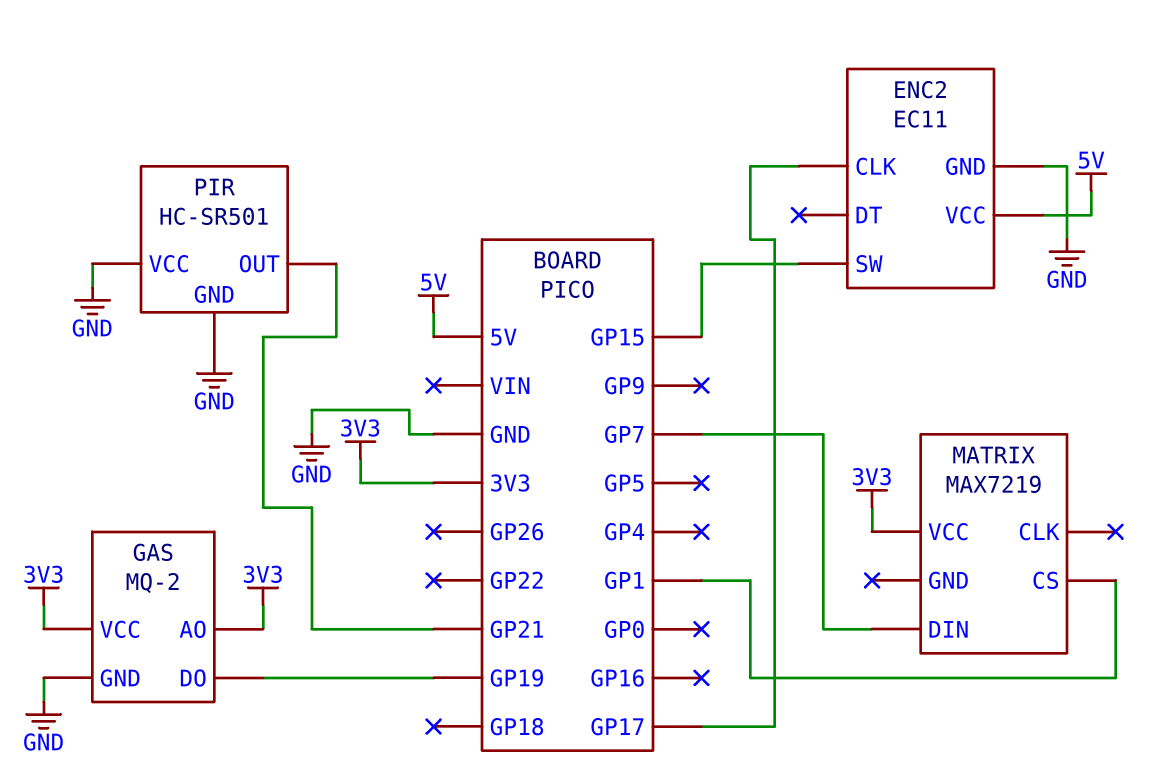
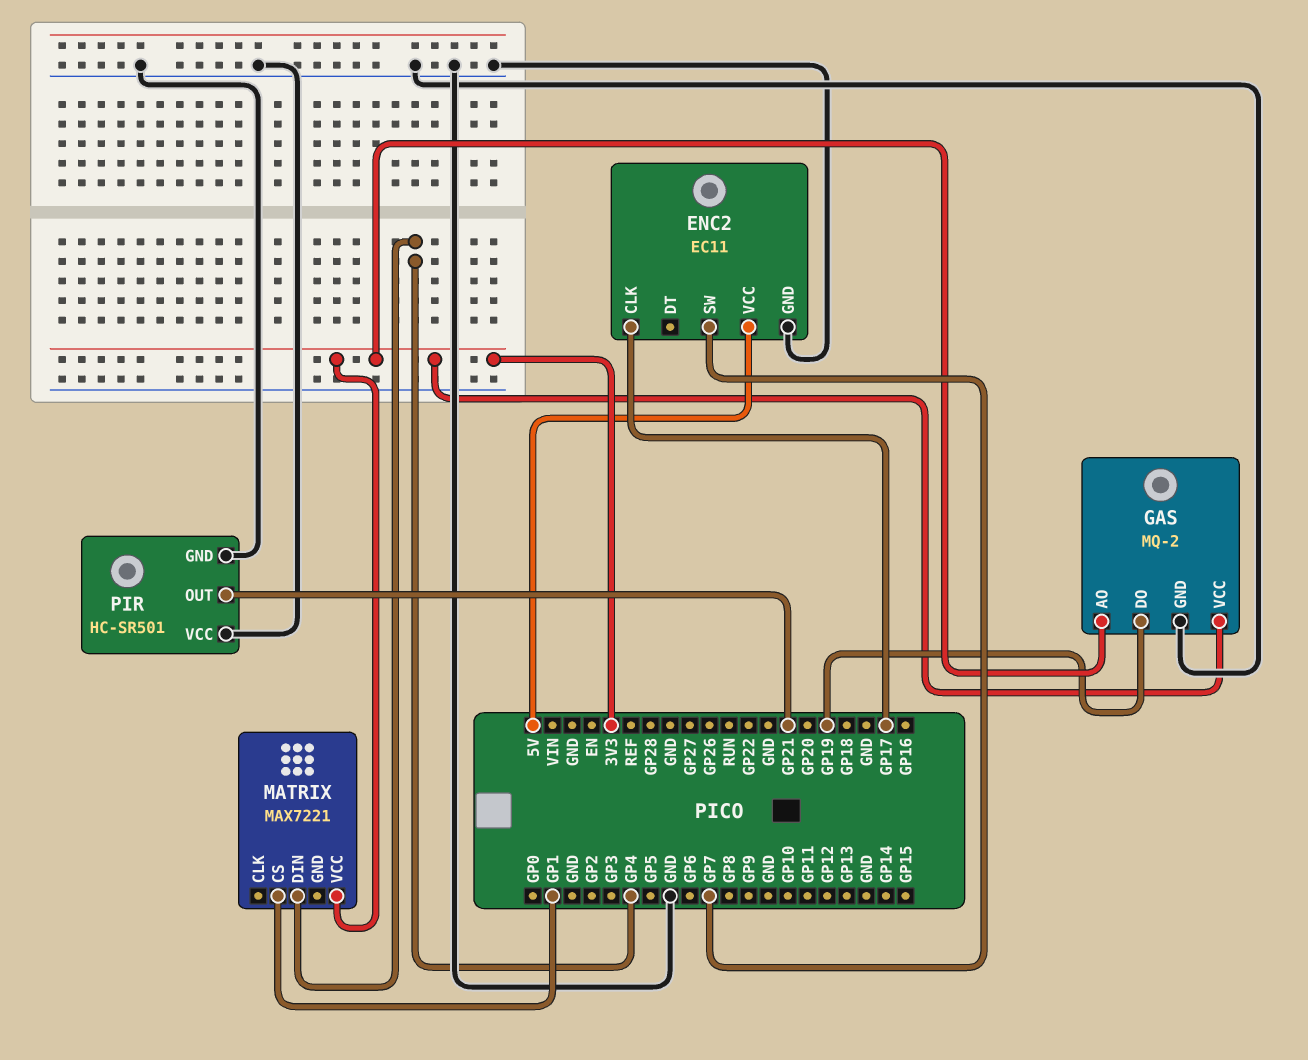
ENC2 pin SW: GP15 -> GP7
MATRIX: MAX7219 -> MAX7221
MATRIX pin DIN: GP7 -> GP4

